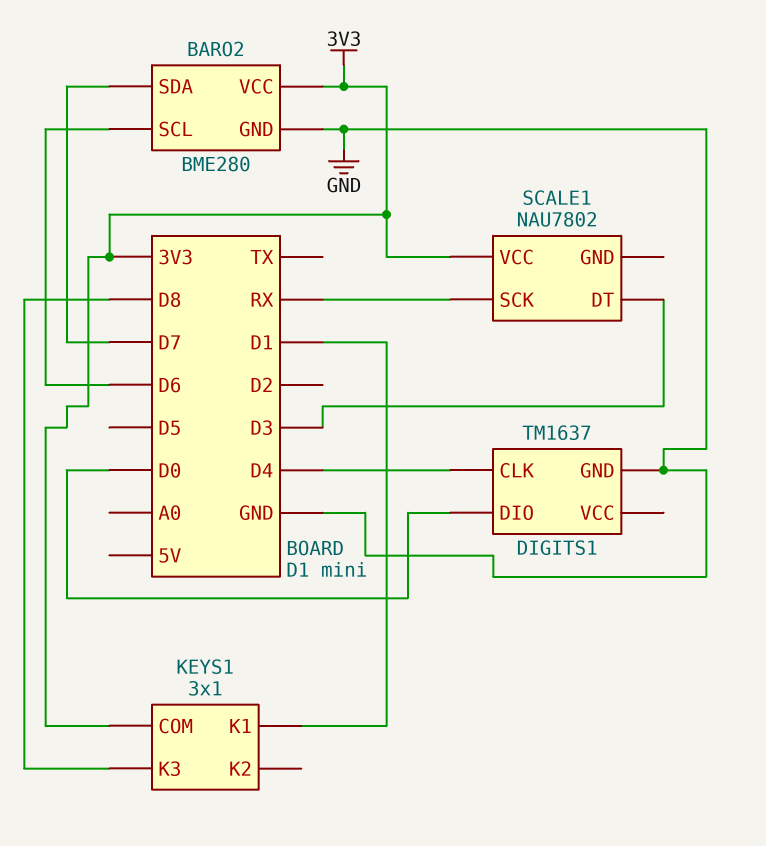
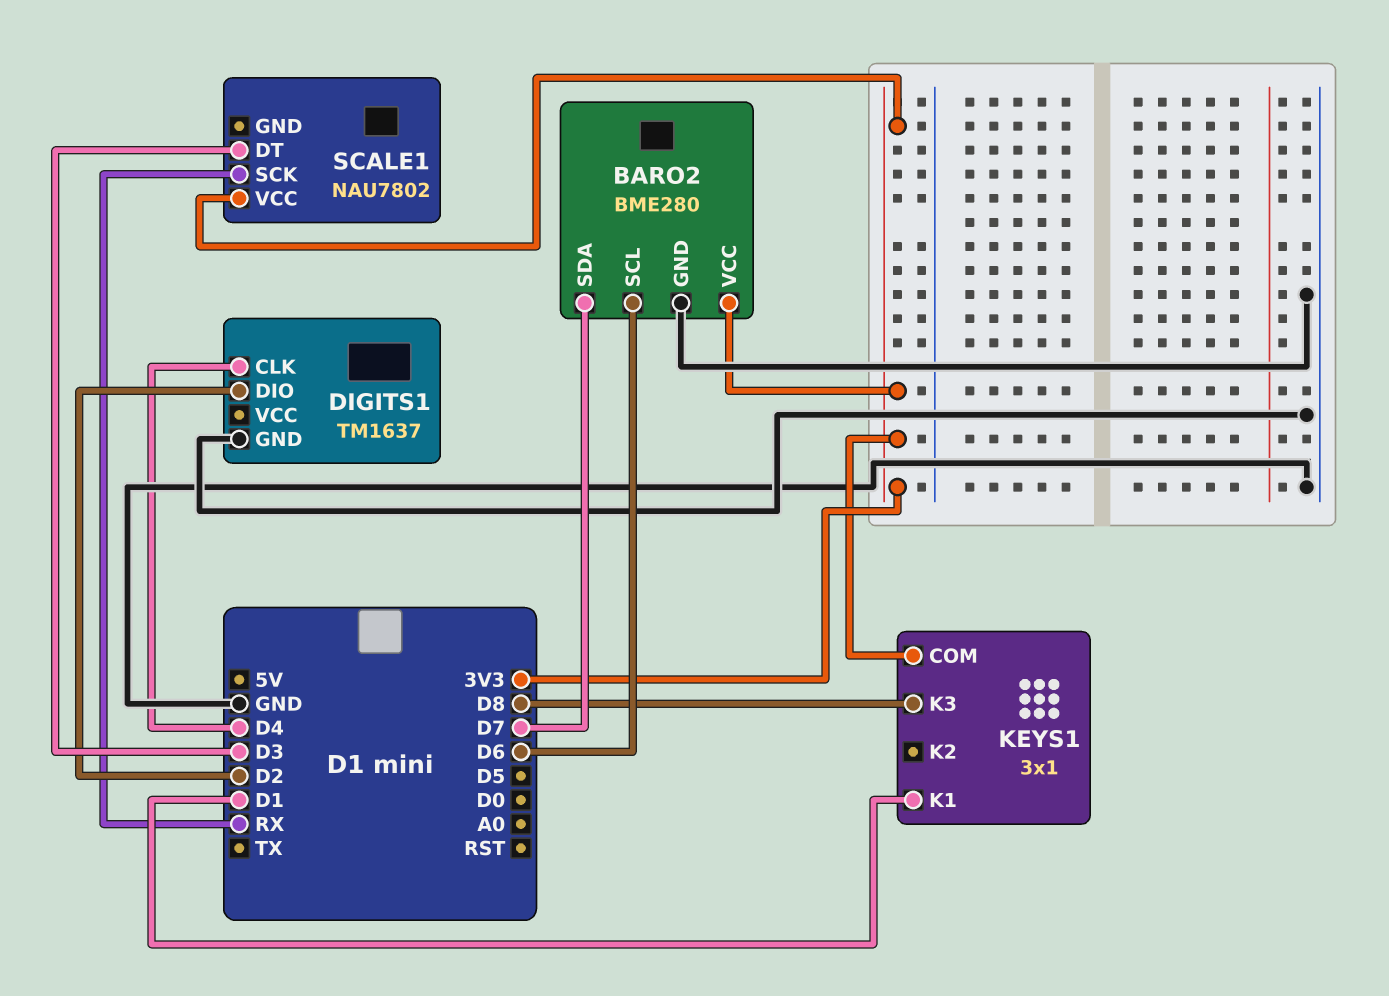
DIGITS1 pin DIO: D0 -> D2

